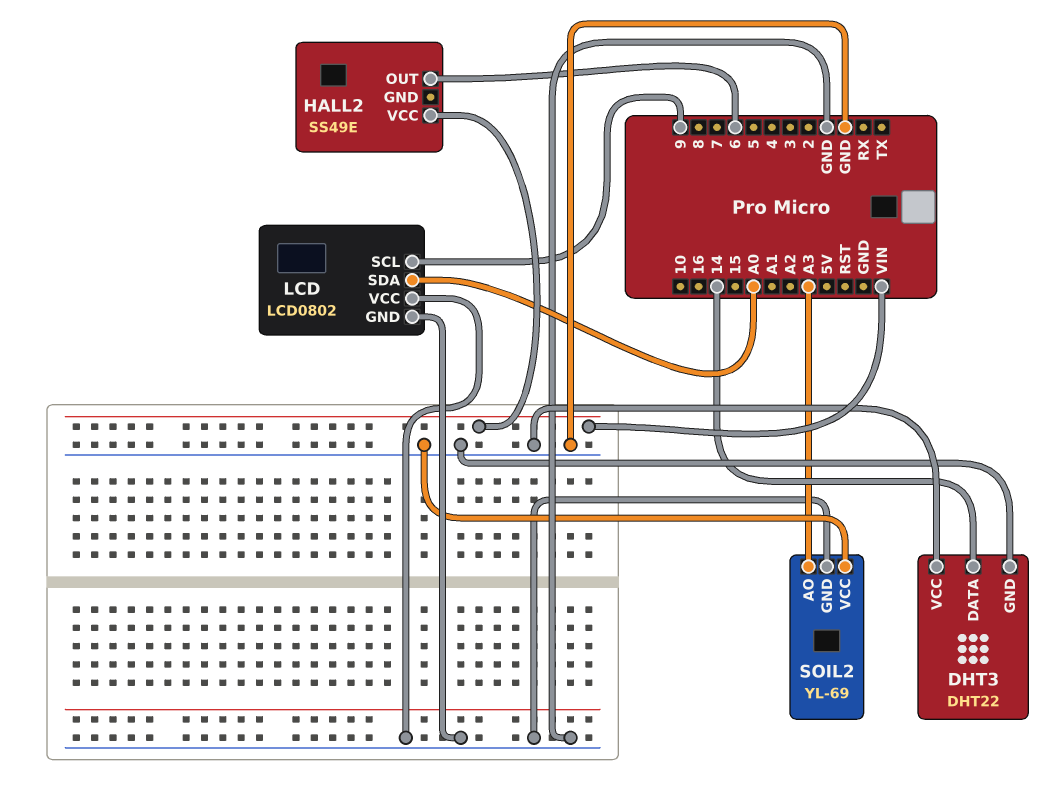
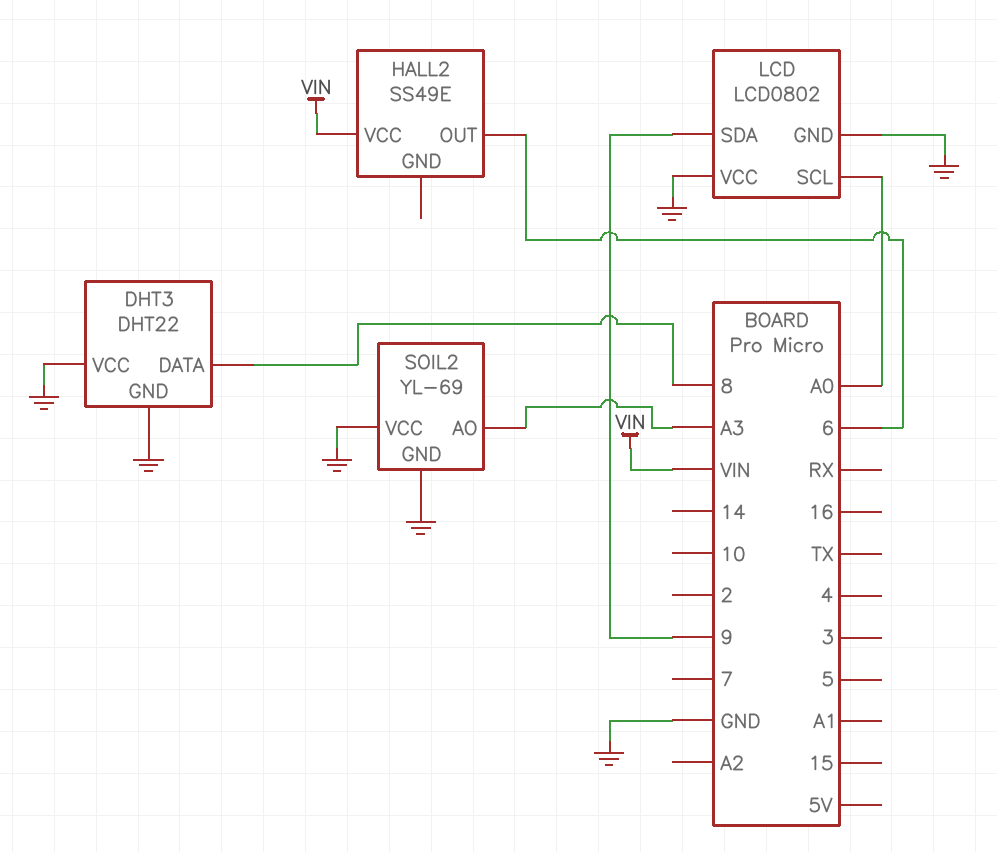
DHT3 pin DATA: 14 -> 8
LCD pin SCL: 9 -> A0
LCD pin SDA: A0 -> 9

